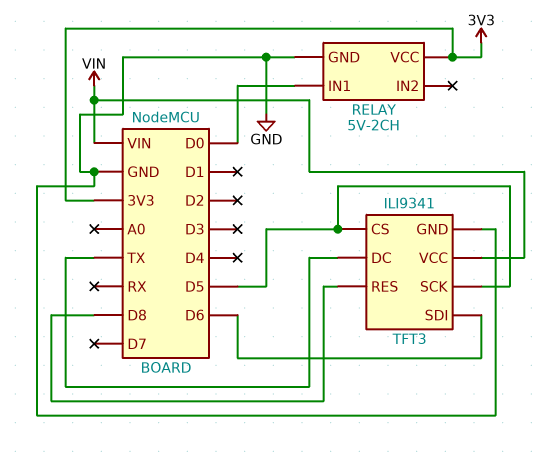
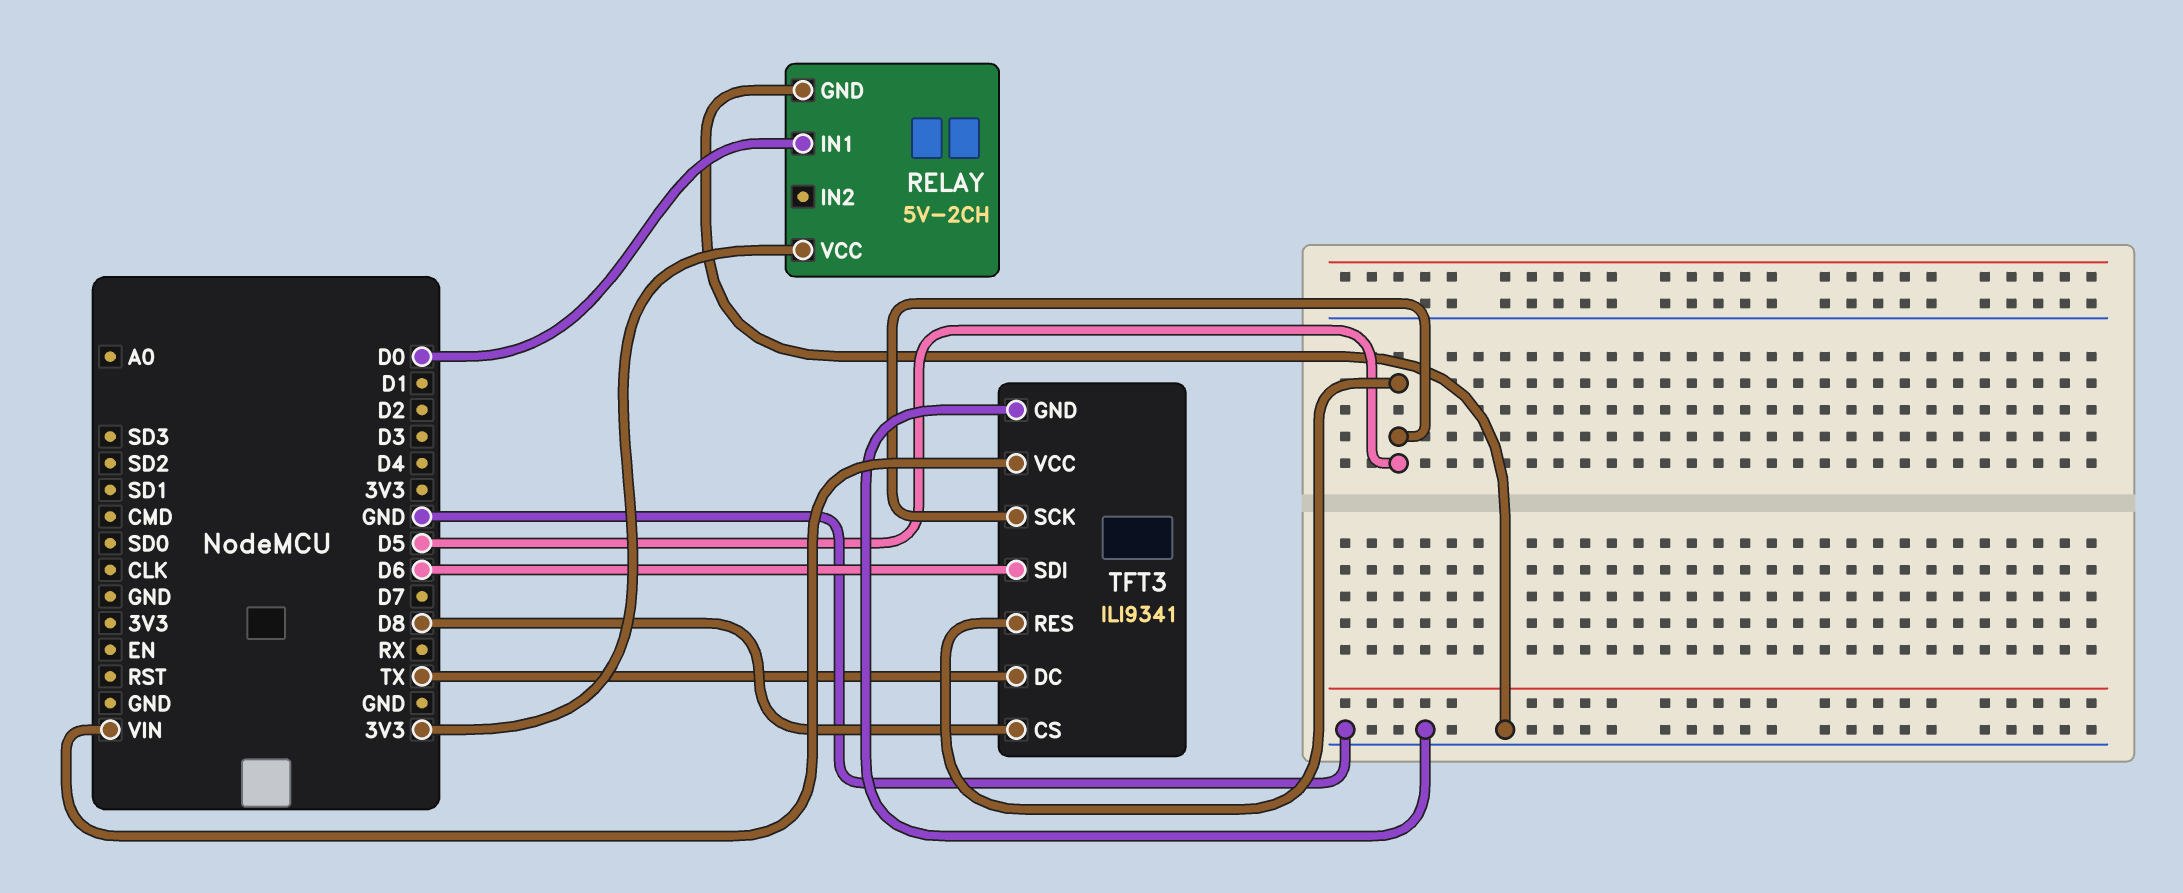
TFT3 pin CS: D5 -> D8
TFT3 pin RES: D8 -> D5

